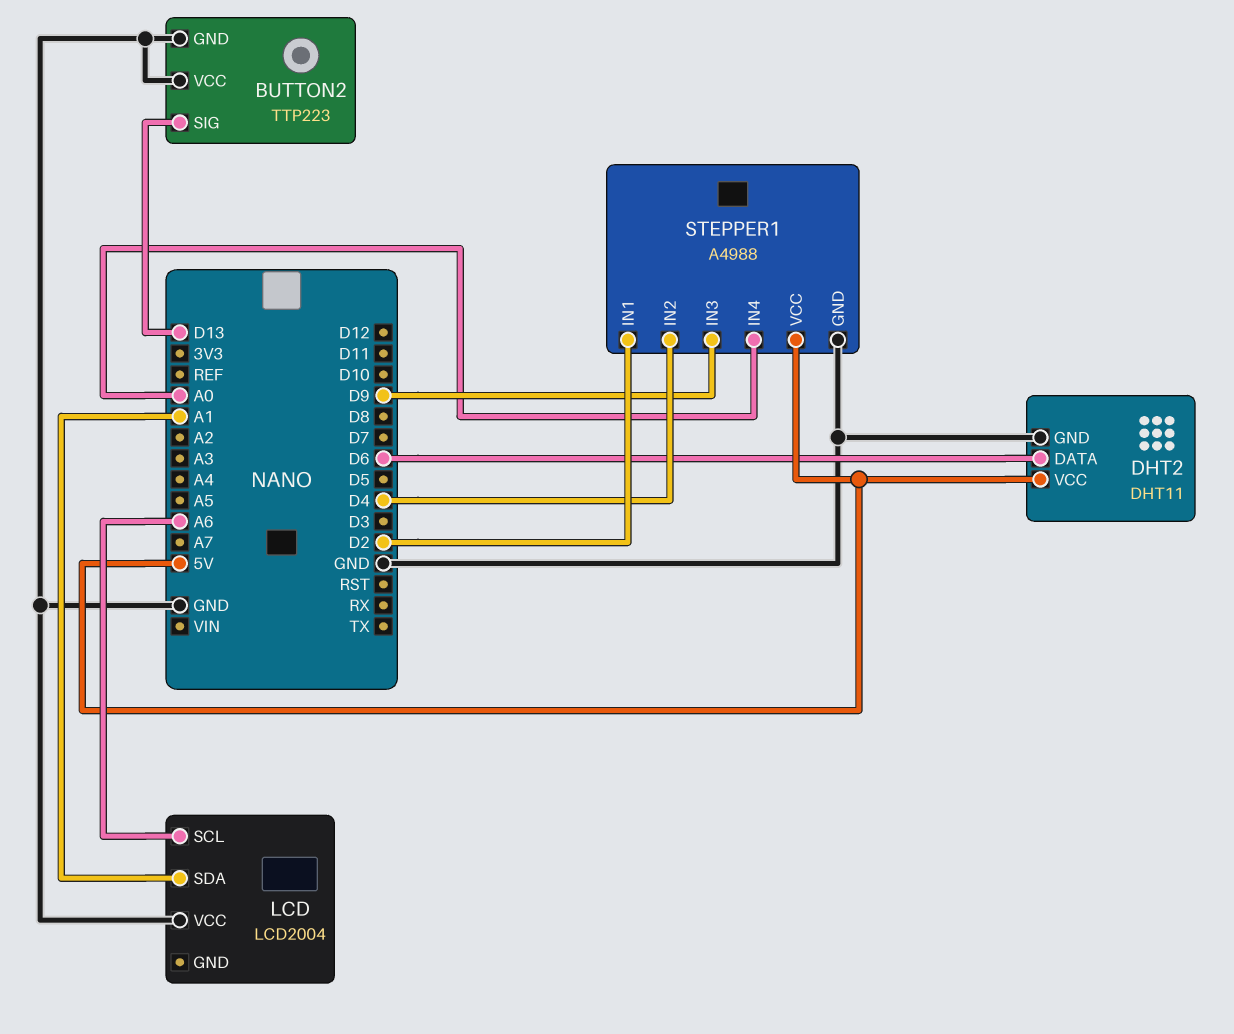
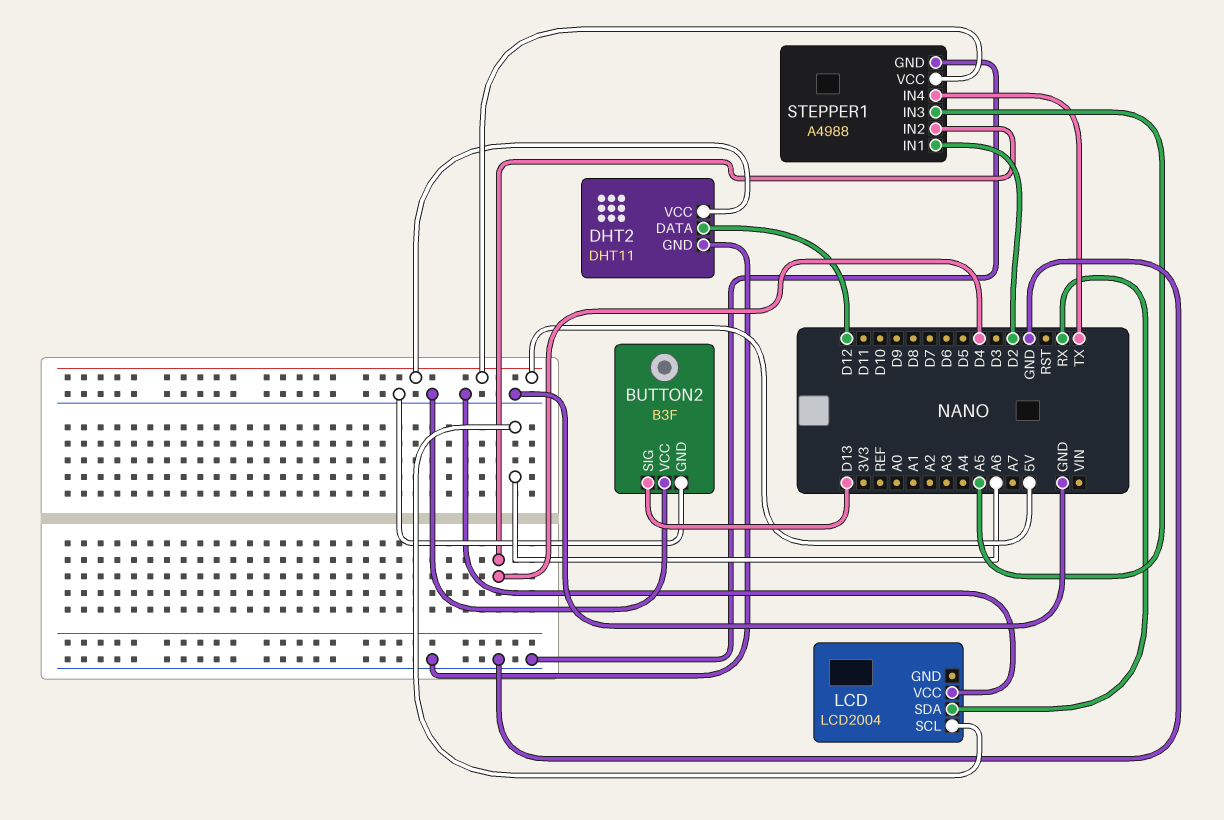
BUTTON2: TTP223 -> B3F
DHT2 pin DATA: D6 -> D12
LCD pin SDA: A1 -> RX
STEPPER1 pin IN3: D9 -> A5
STEPPER1 pin IN4: A0 -> TX

